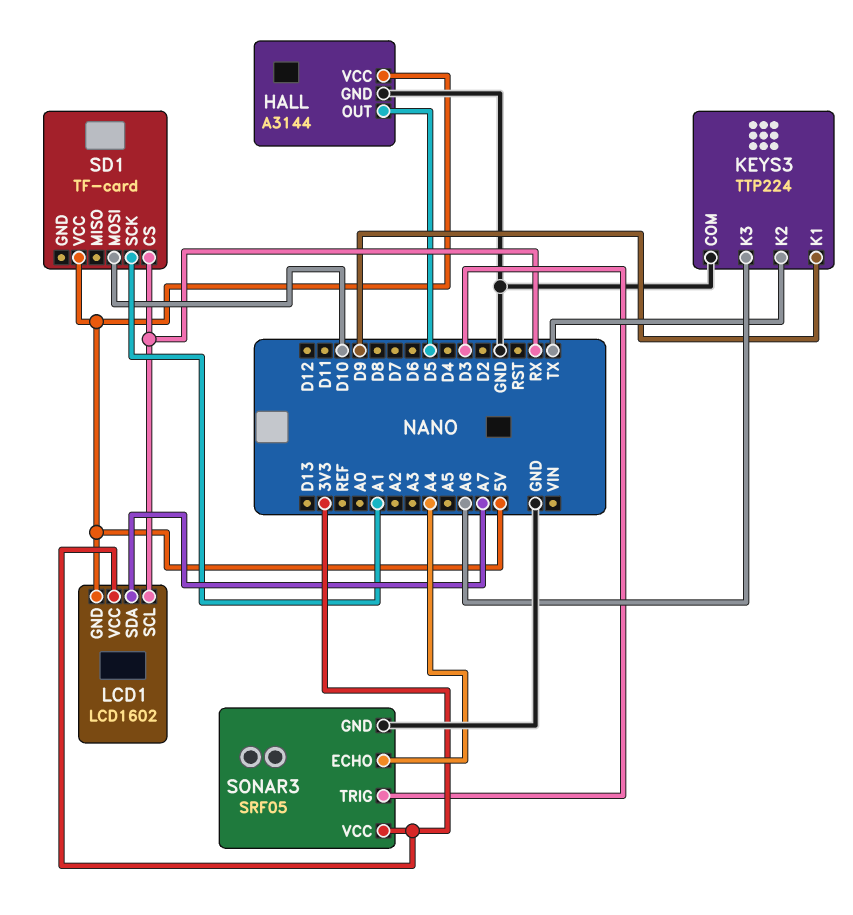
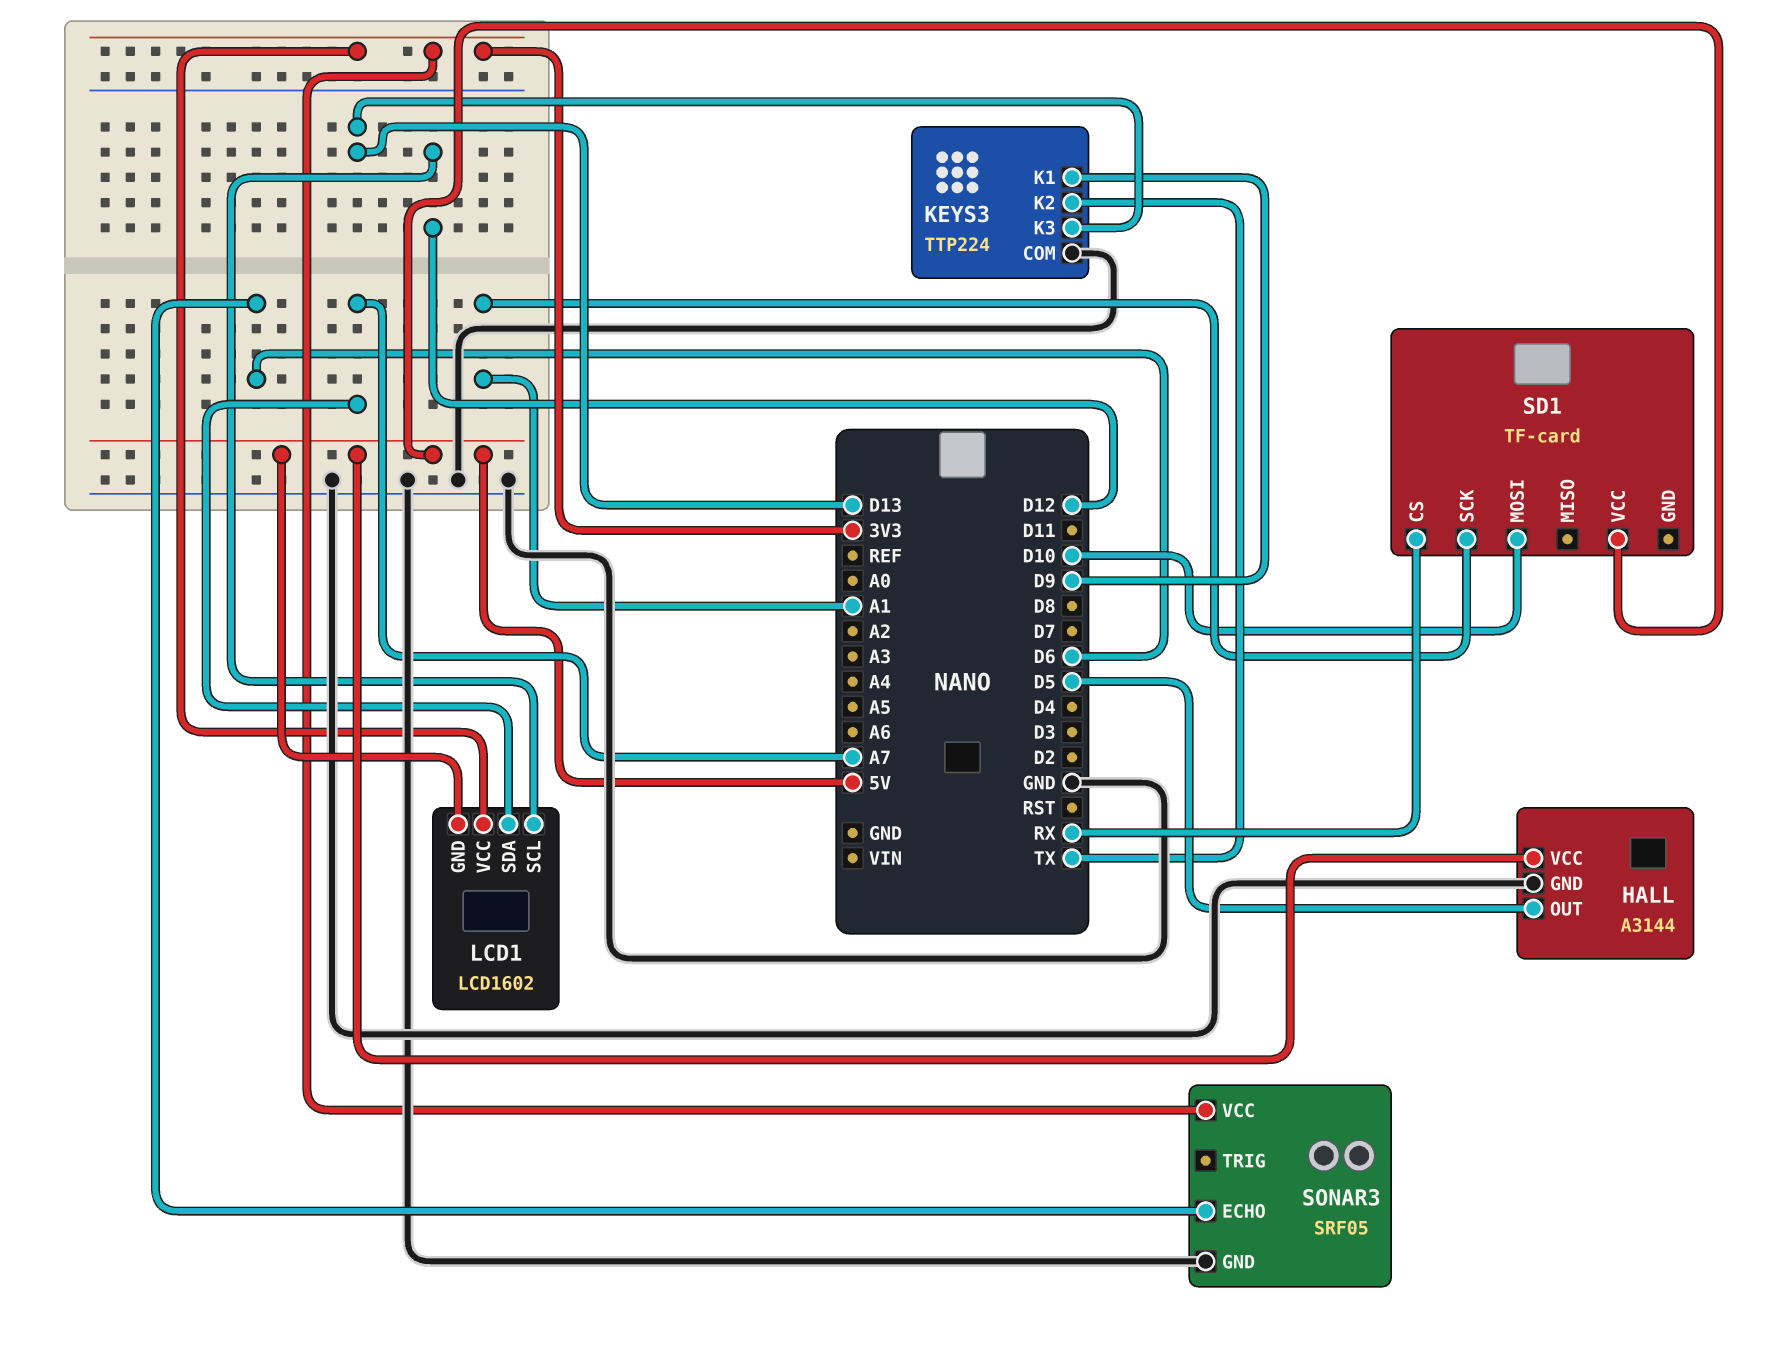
KEYS3 pin K3: A6 -> D13
LCD1 pin SCL: RX -> D12
SONAR3 pin ECHO: A4 -> D6
SONAR3 pin TRIG: D3 -> none

